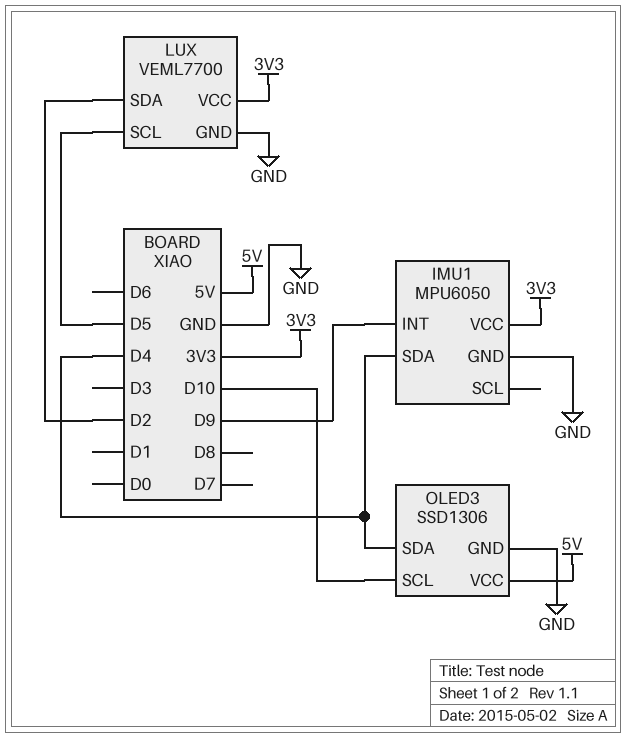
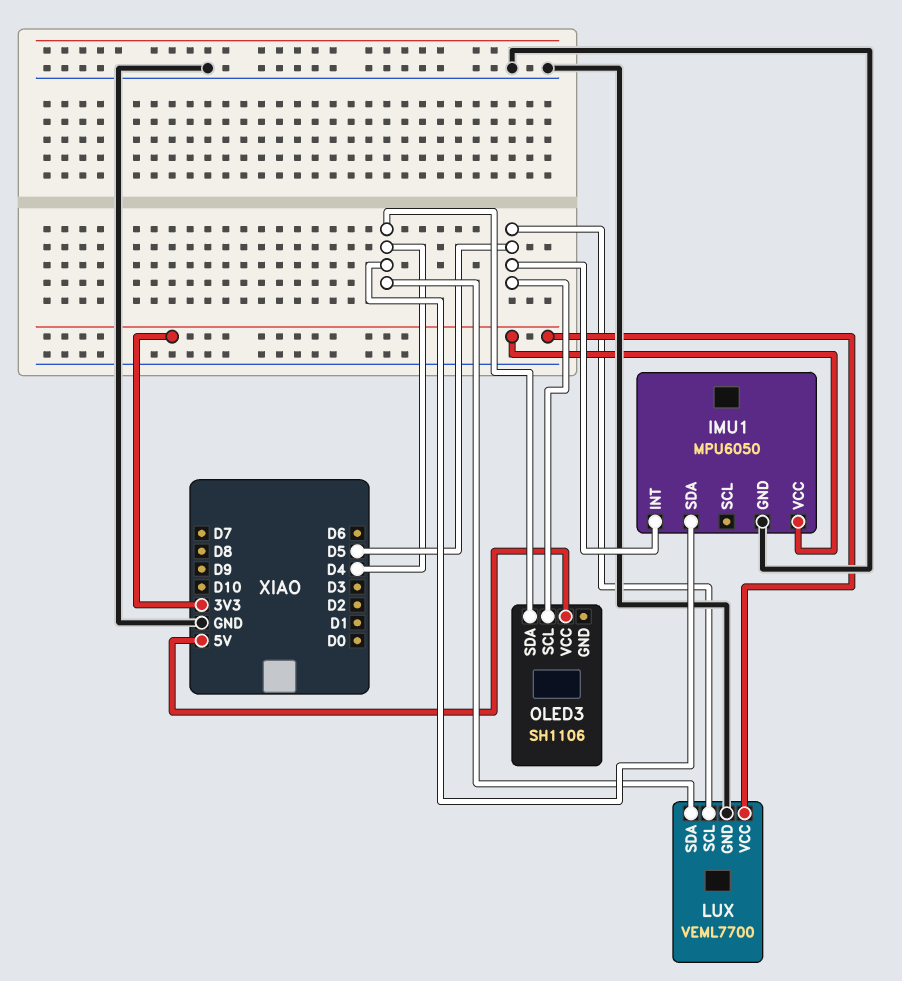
IMU1 pin INT: D9 -> D5
LUX pin SDA: D2 -> D4
OLED3: SSD1306 -> SH1106
OLED3 pin GND: GND -> none
OLED3 pin SCL: D10 -> D5

